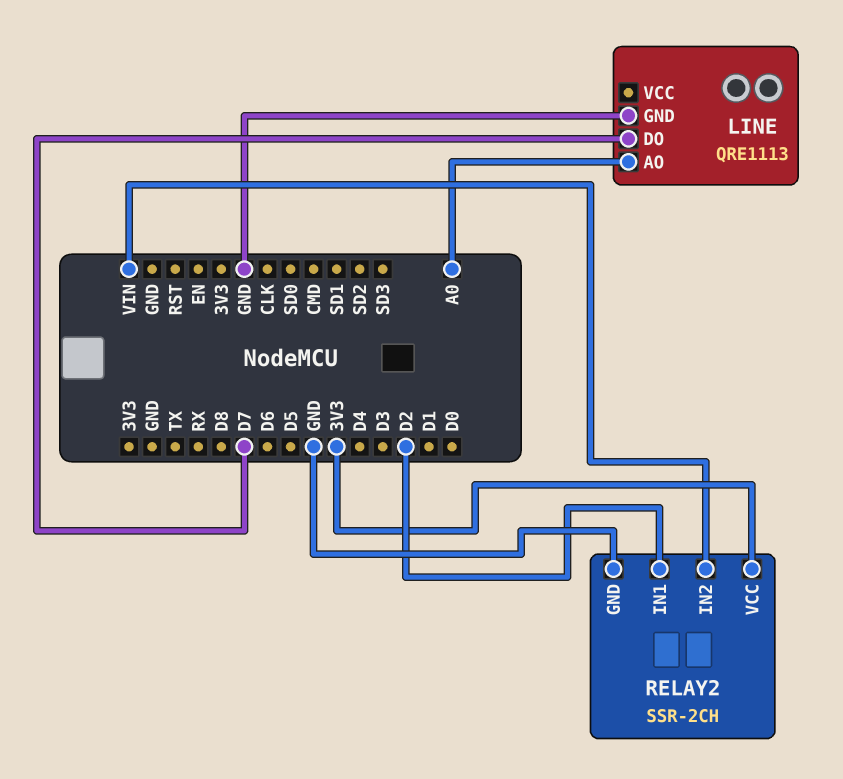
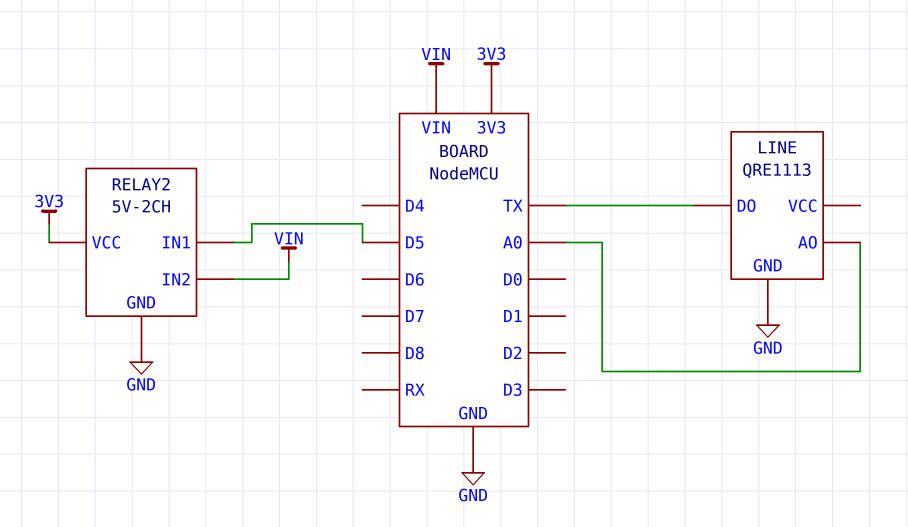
LINE pin DO: D7 -> TX
RELAY2: SSR-2CH -> 5V-2CH
RELAY2 pin IN1: D2 -> D5

